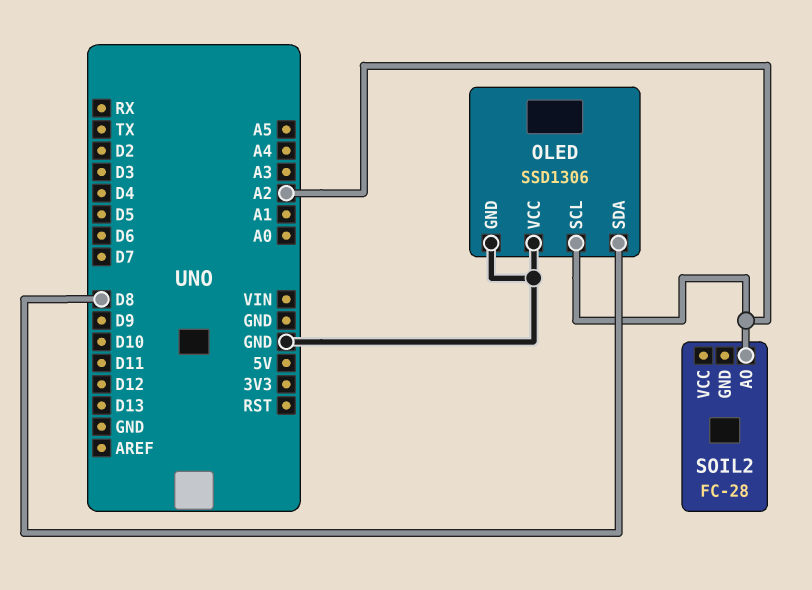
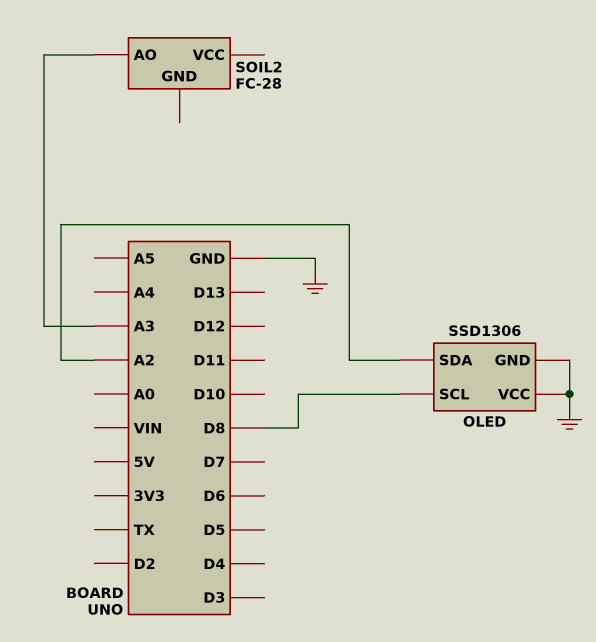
OLED pin SCL: A2 -> D8
OLED pin SDA: D8 -> A2
SOIL2 pin AO: A2 -> A3

